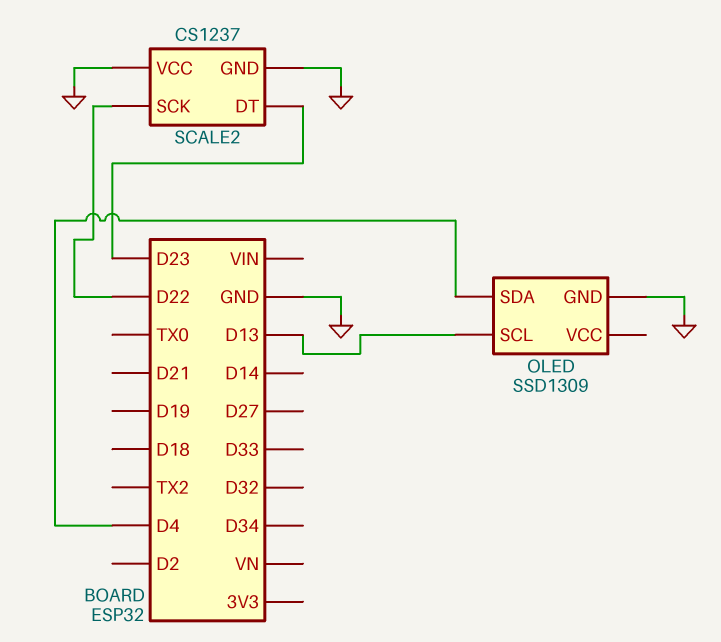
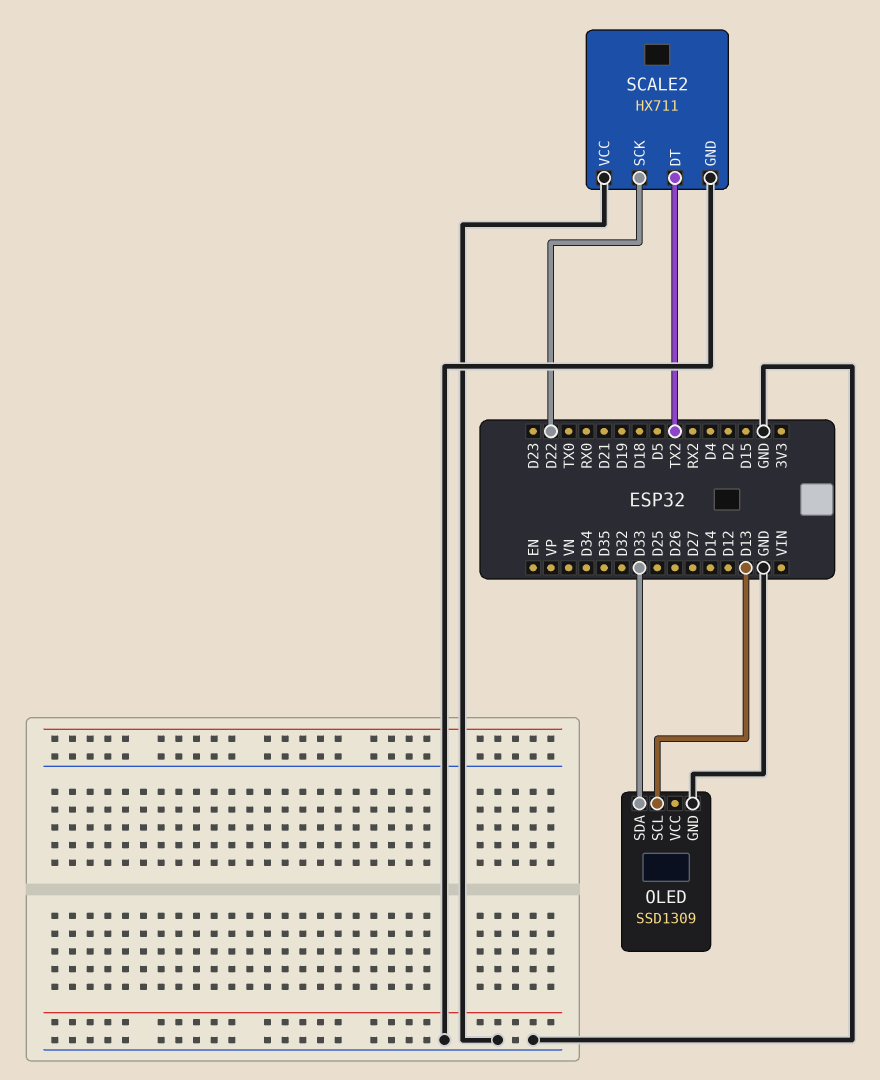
OLED pin SDA: D4 -> D33
SCALE2: CS1237 -> HX711
SCALE2 pin DT: D23 -> TX2

